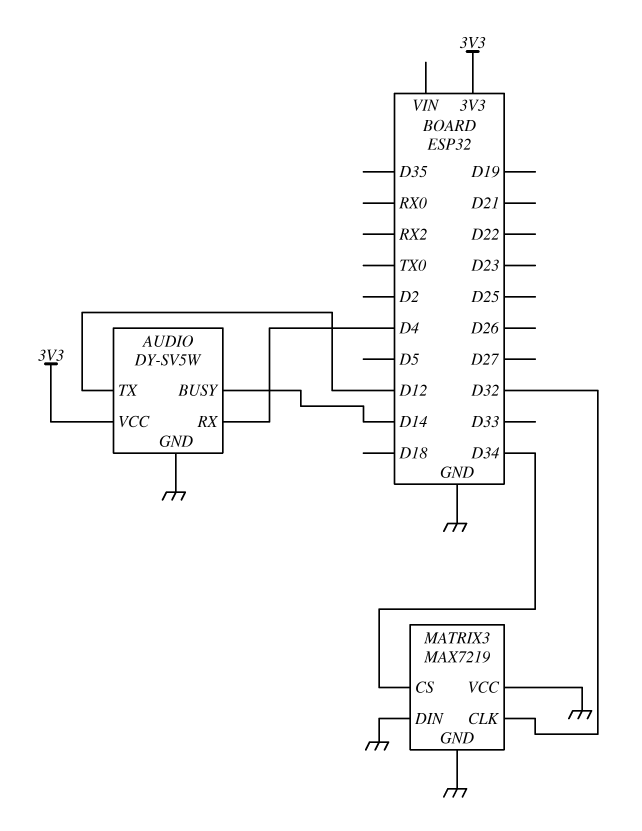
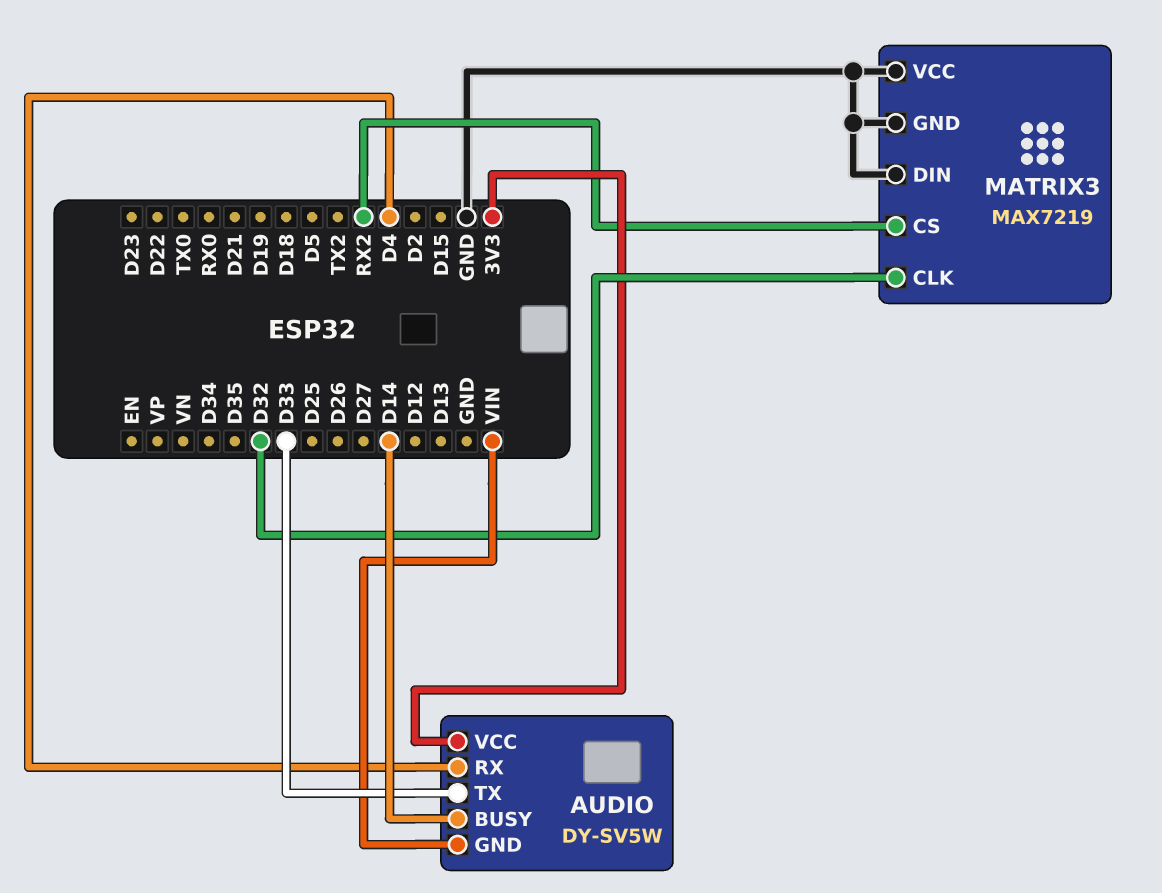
AUDIO pin GND: GND -> VIN
AUDIO pin TX: D12 -> D33
MATRIX3 pin CS: D34 -> RX2

